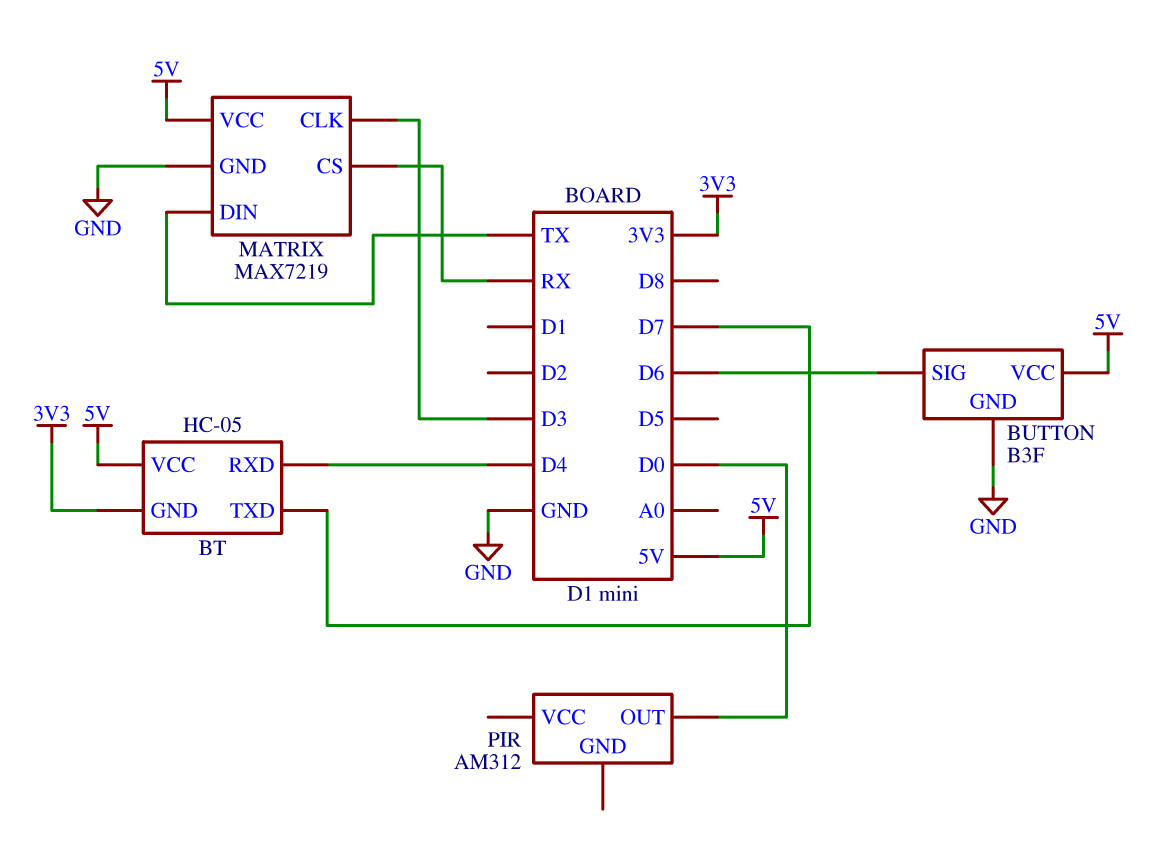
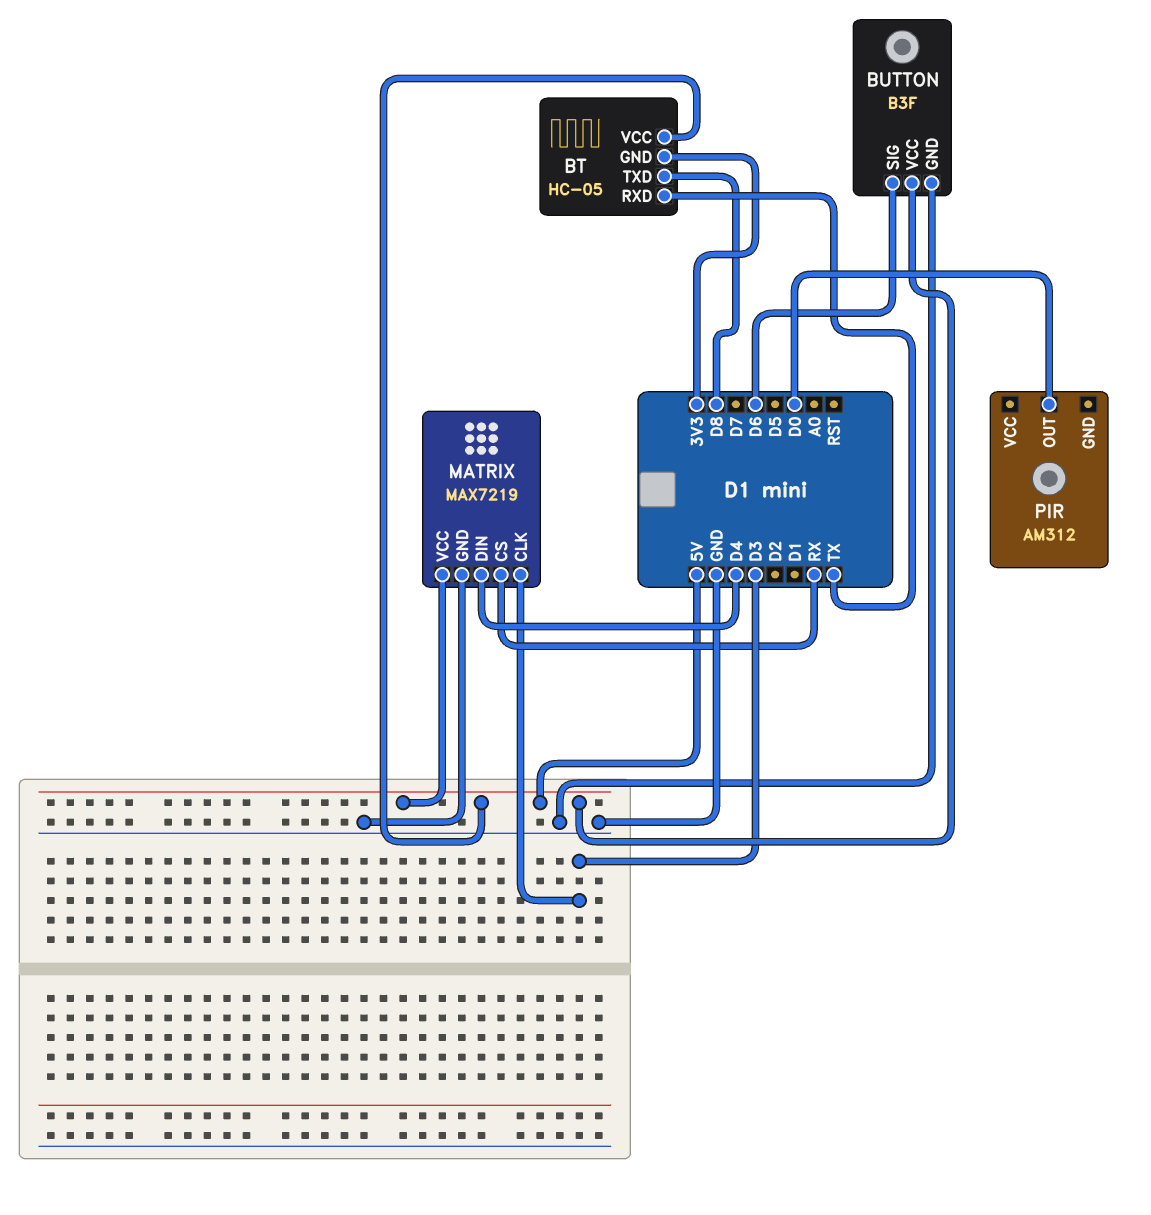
BT pin RXD: D4 -> TX
BT pin TXD: D7 -> D8
MATRIX pin DIN: TX -> D4

